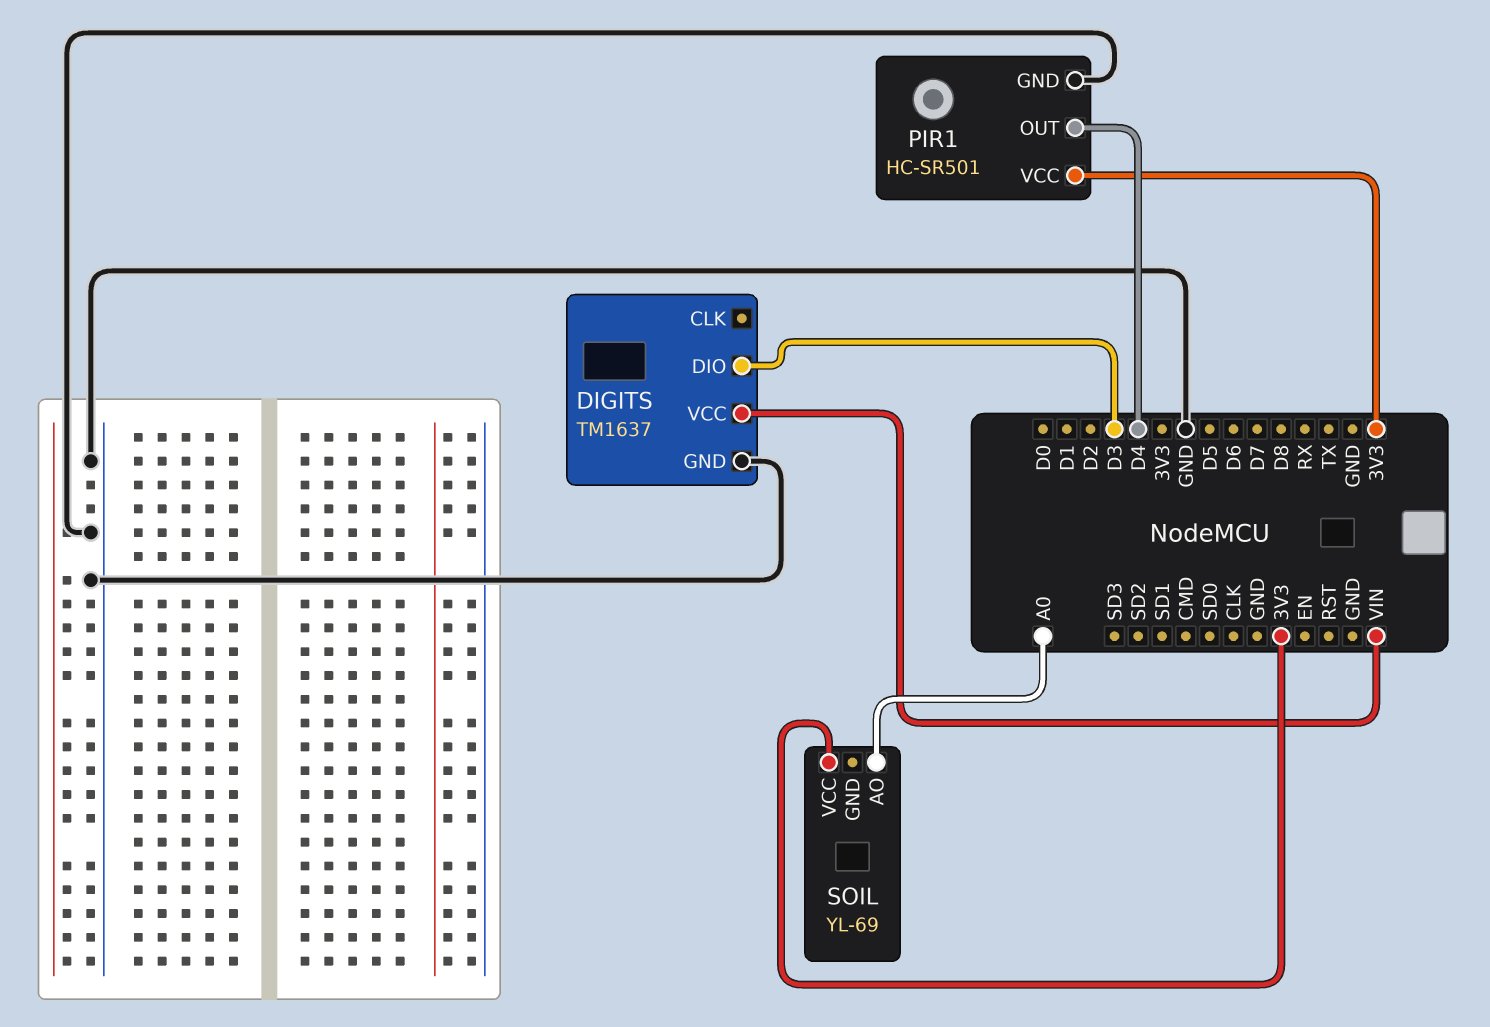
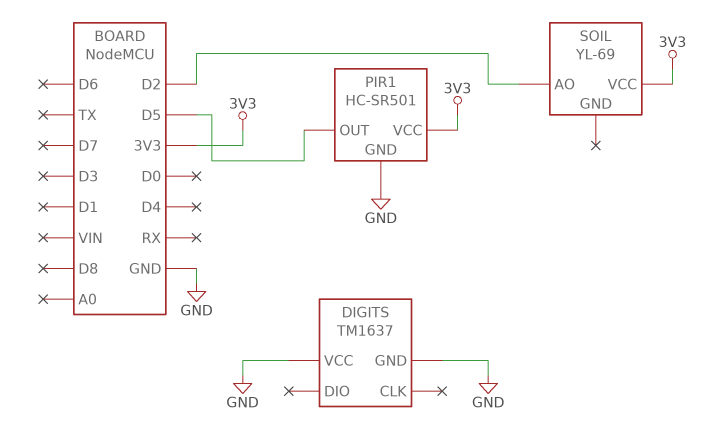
DIGITS pin DIO: D3 -> none
DIGITS pin VCC: VIN -> GND
PIR1 pin OUT: D4 -> D5
SOIL pin AO: A0 -> D2

